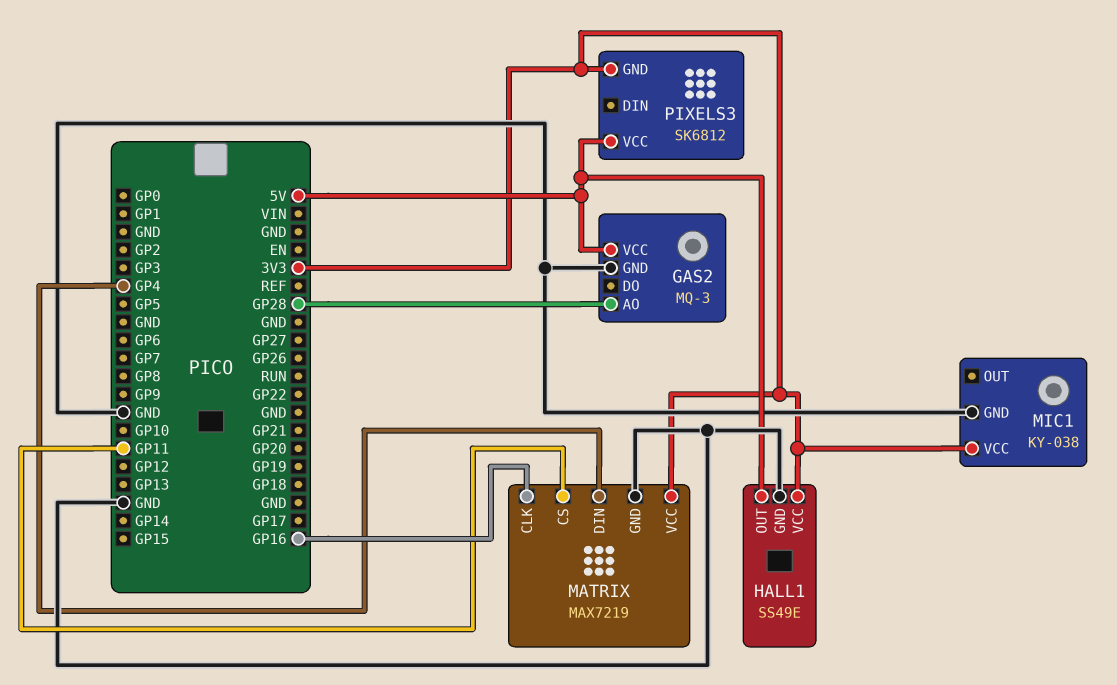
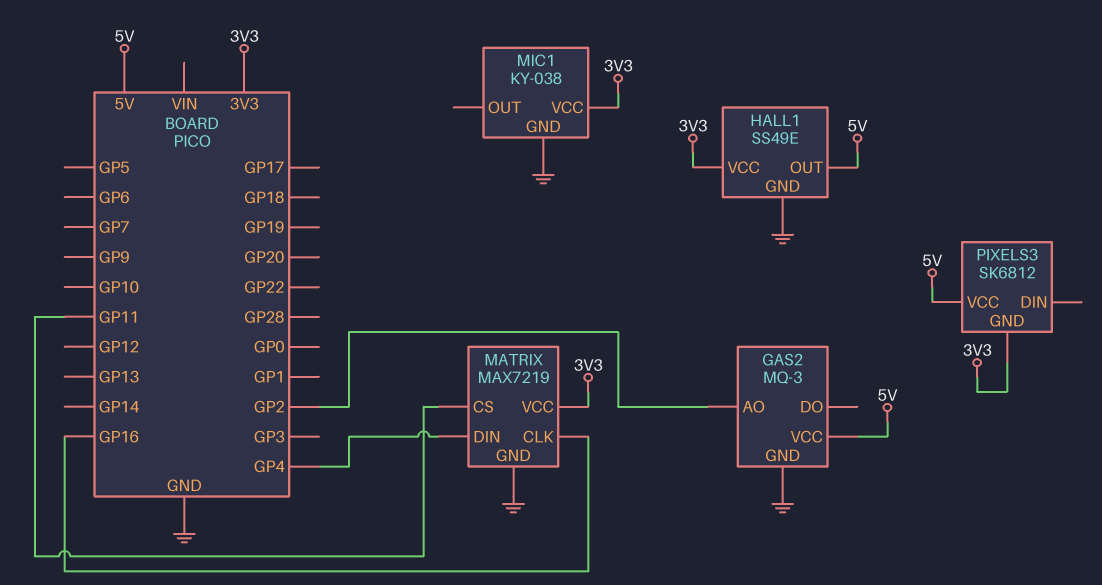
GAS2 pin AO: GP28 -> GP2

